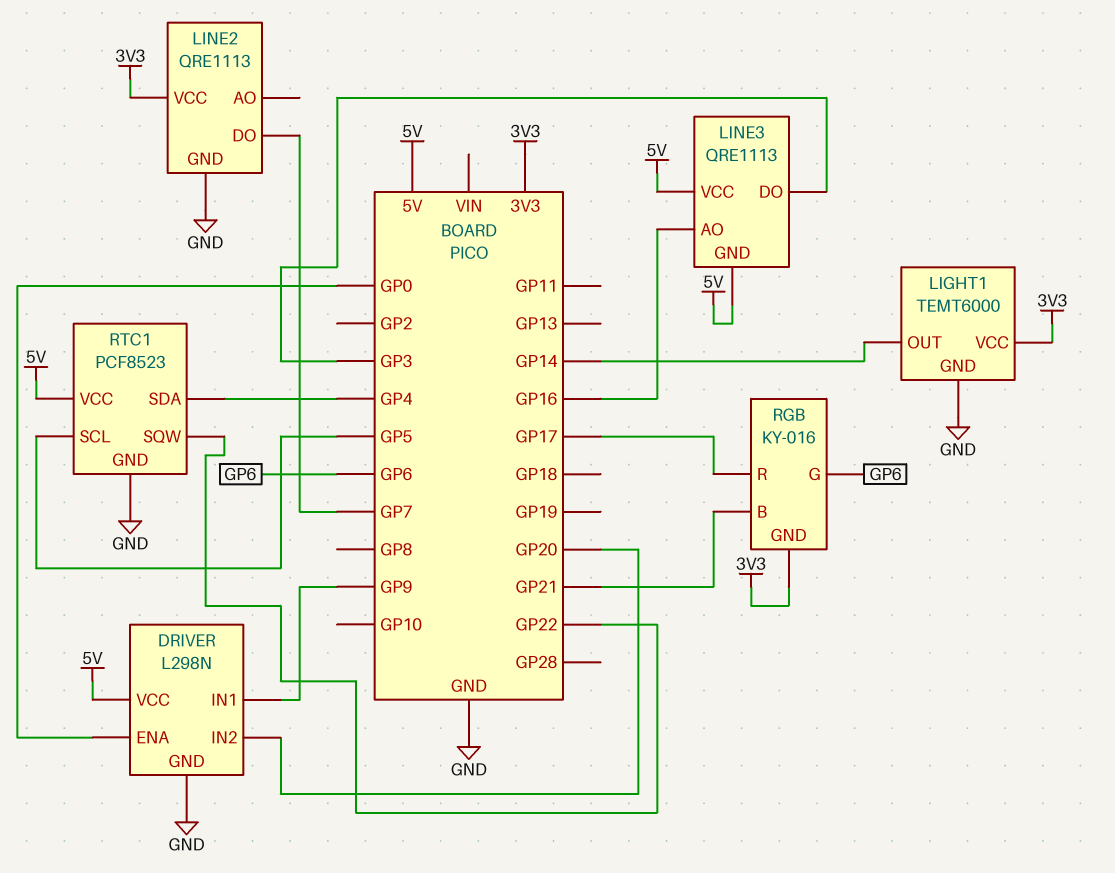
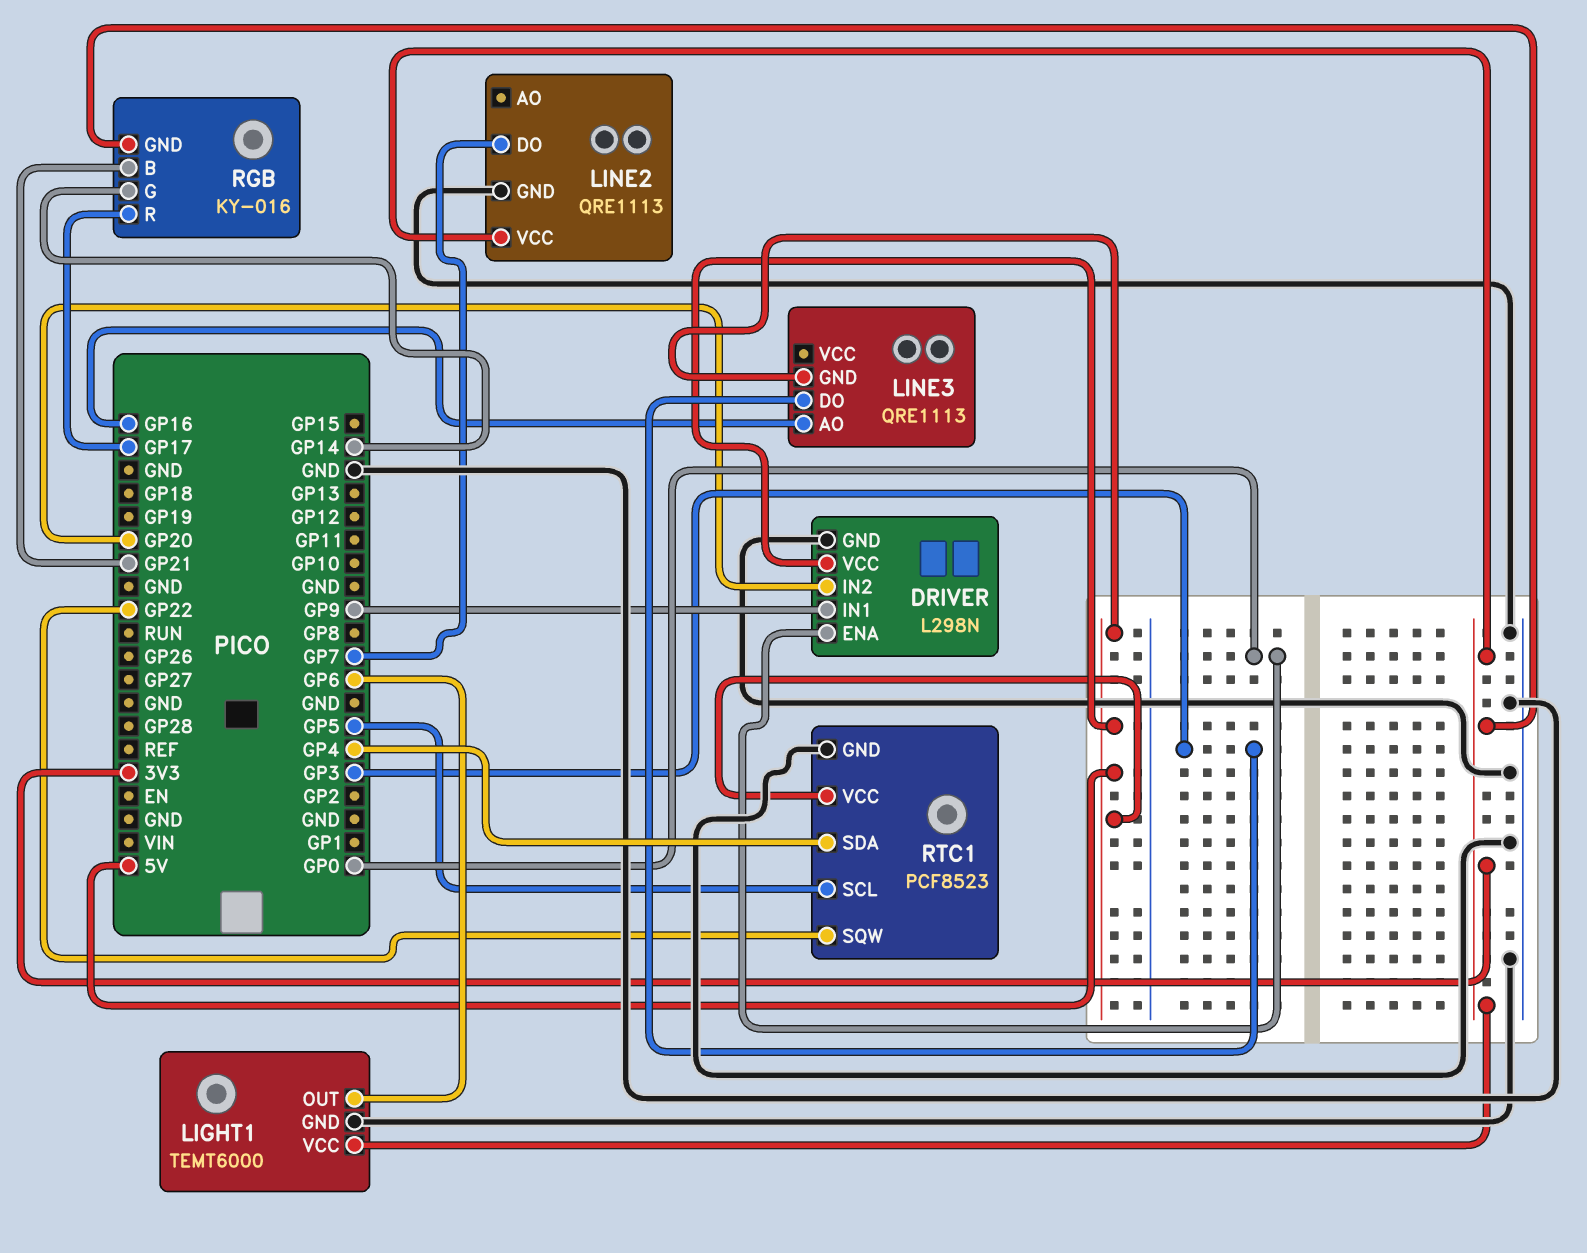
LIGHT1 pin OUT: GP14 -> GP6
LINE3 pin VCC: 5V -> none
RGB pin G: GP6 -> GP14

